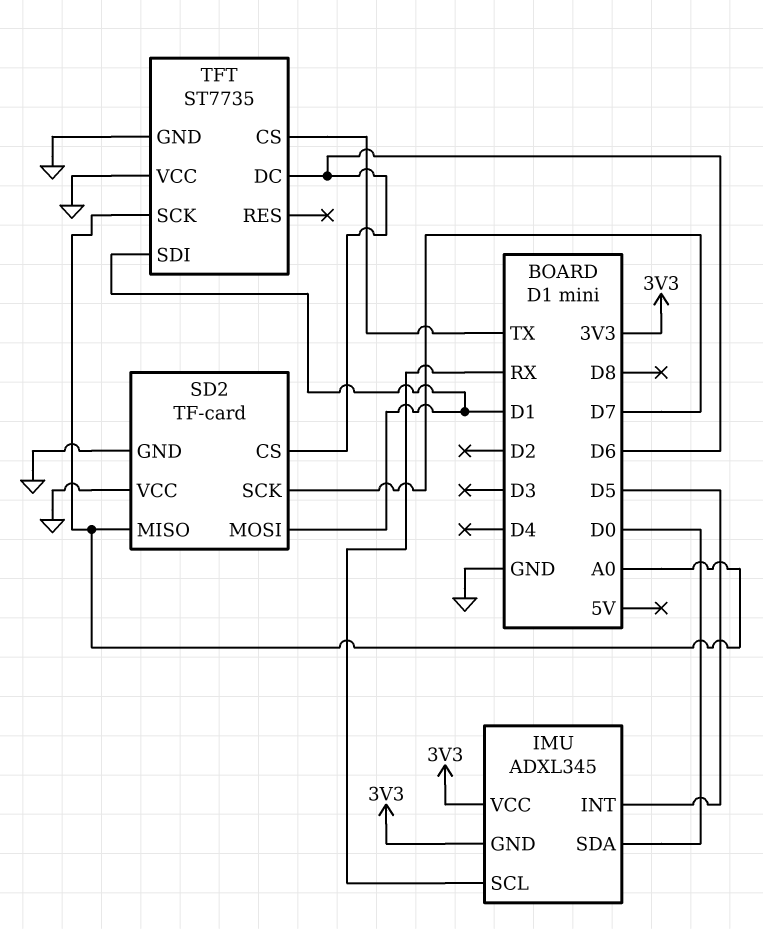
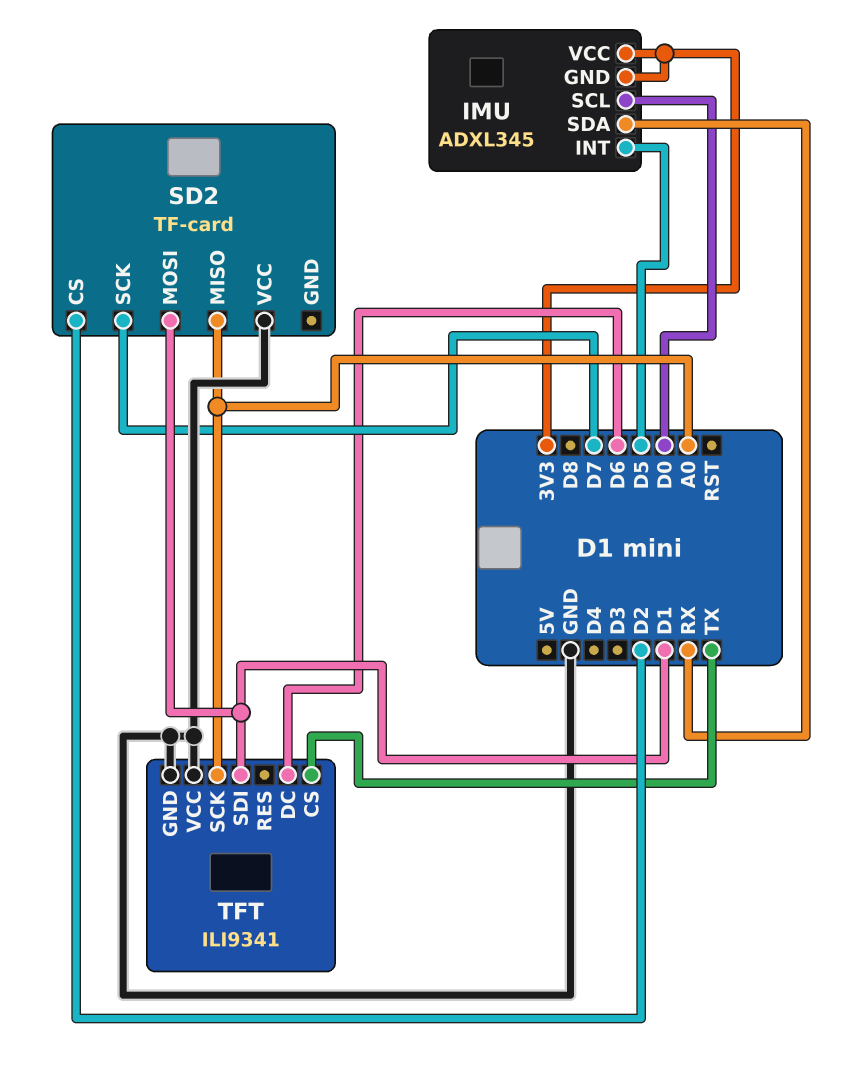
IMU pin SCL: RX -> D0
IMU pin SDA: D0 -> RX
SD2 pin CS: D6 -> D2
SD2 pin GND: GND -> none
TFT: ST7735 -> ILI9341

